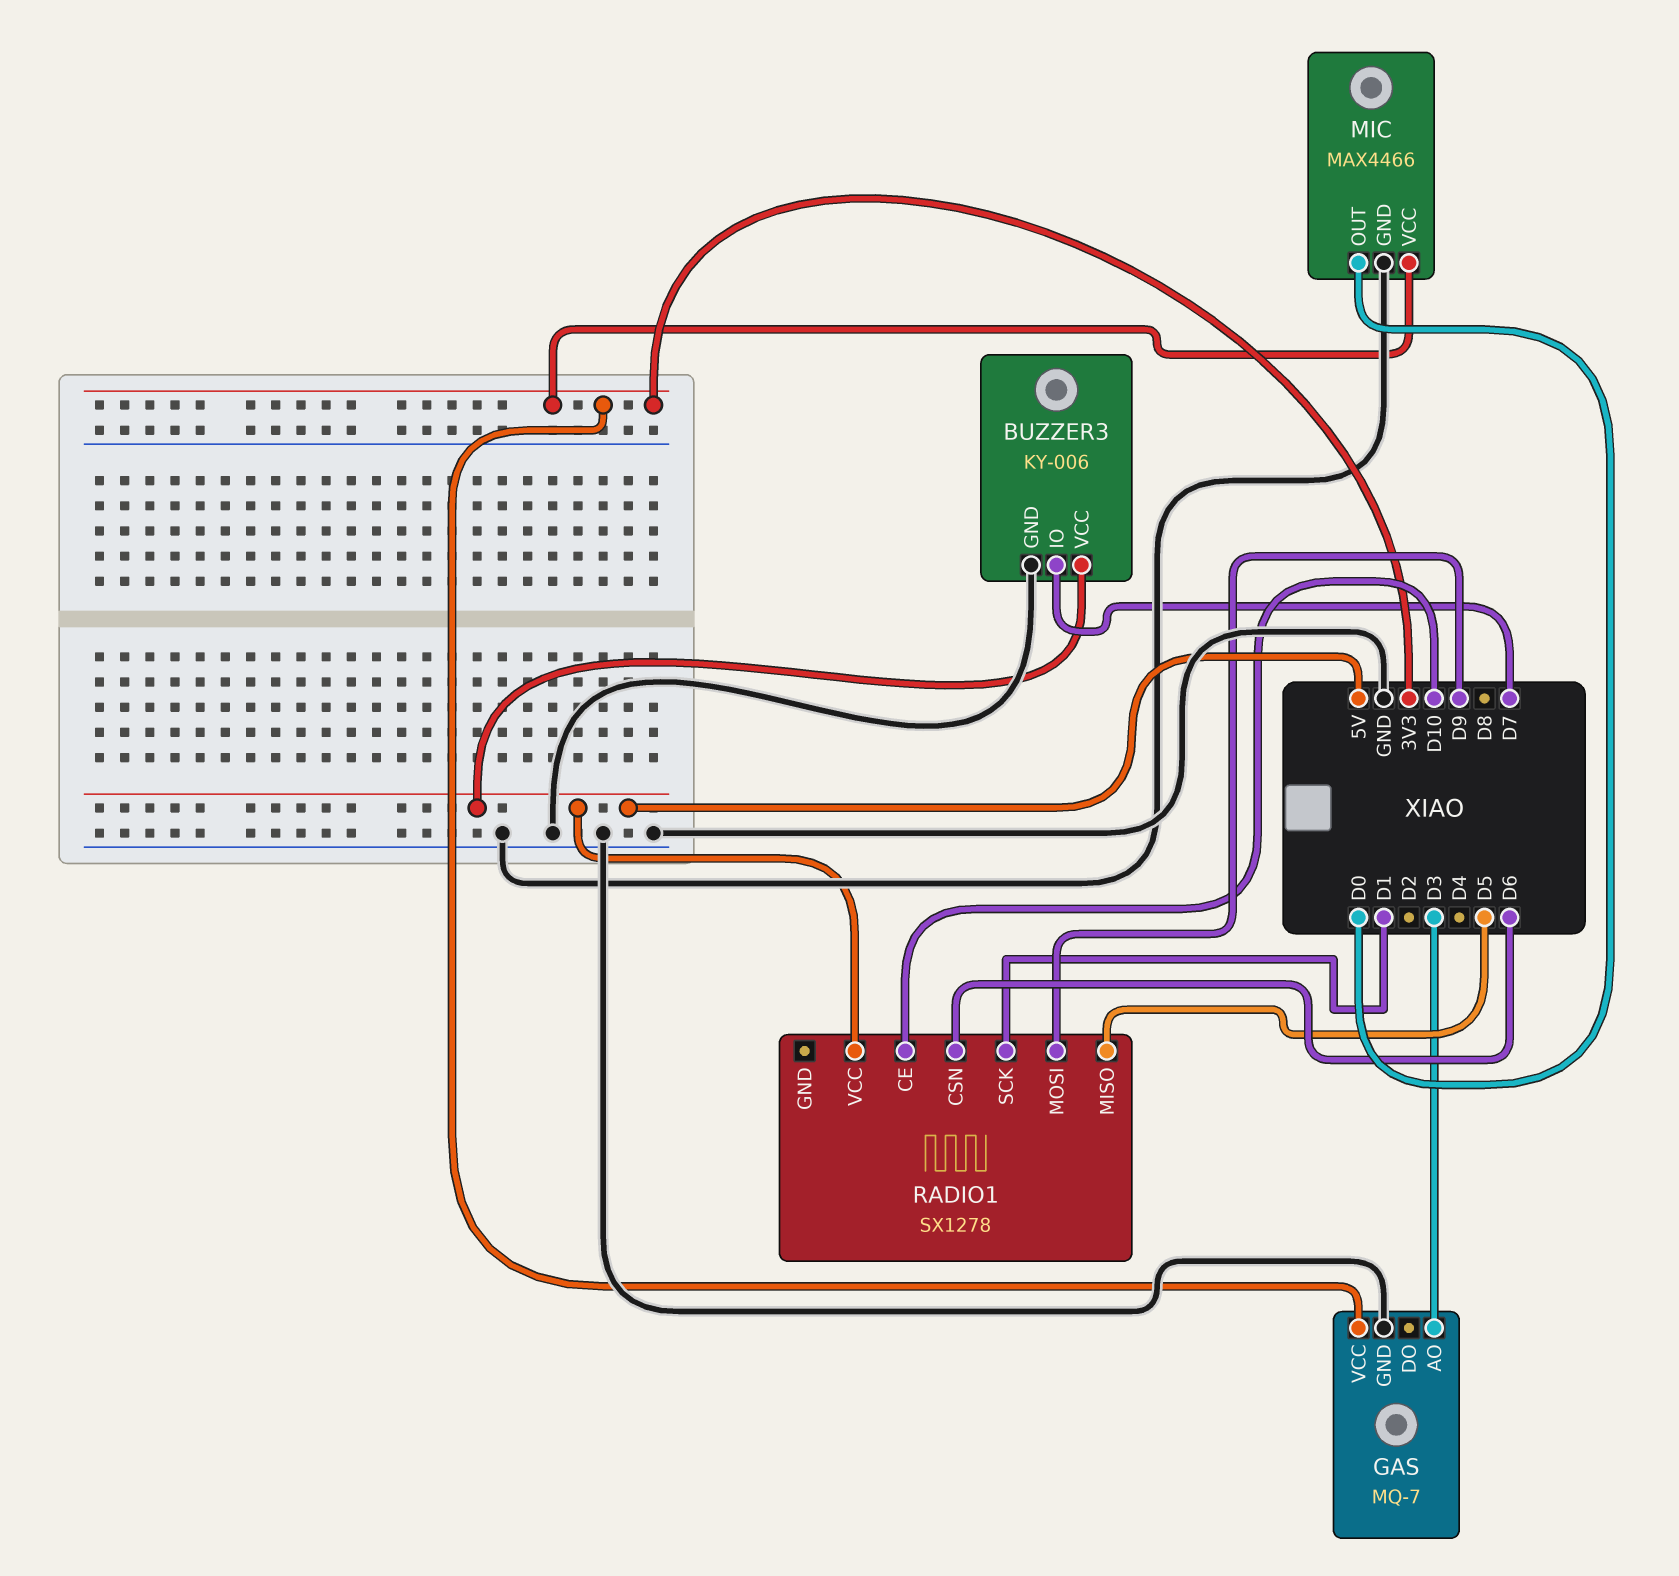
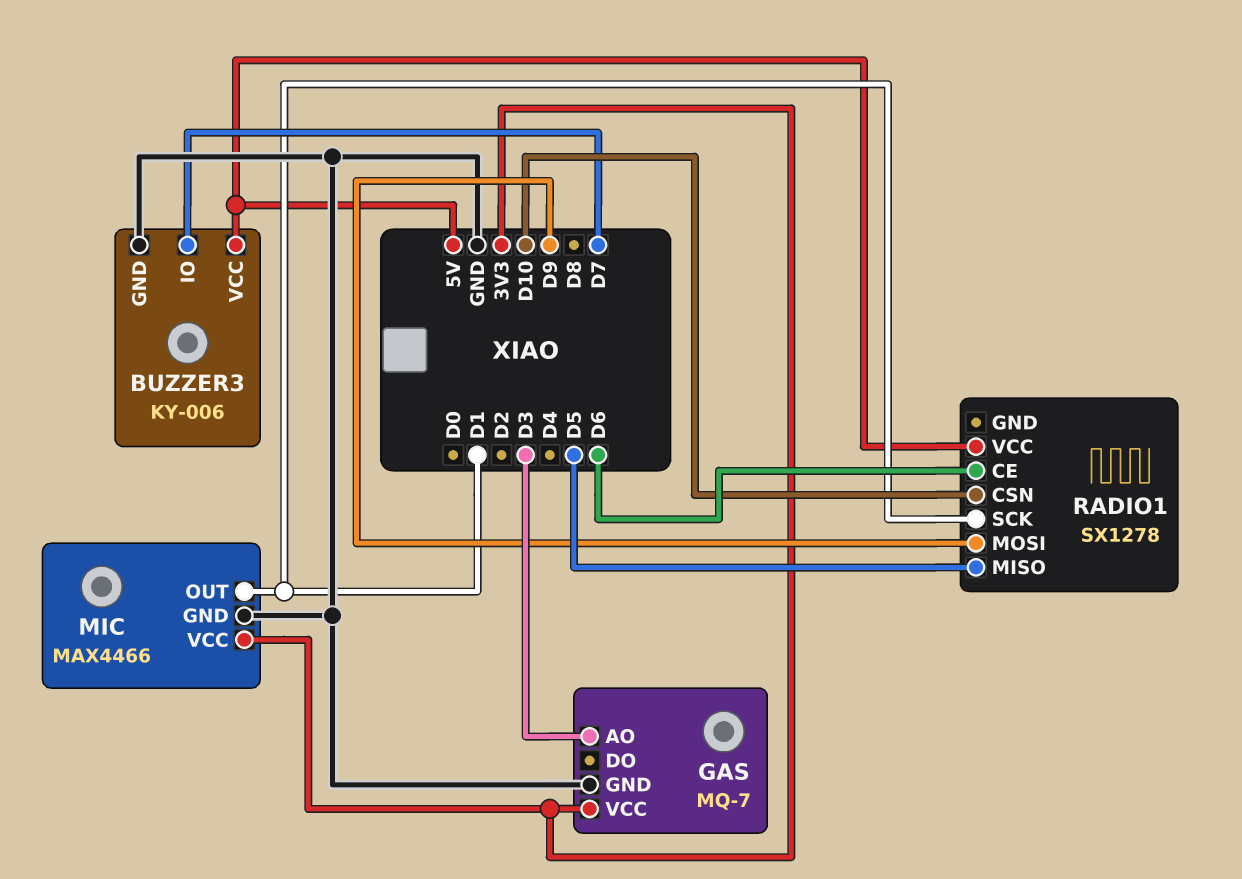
MIC pin OUT: D0 -> D1
RADIO1 pin CE: D10 -> D6
RADIO1 pin CSN: D6 -> D10

